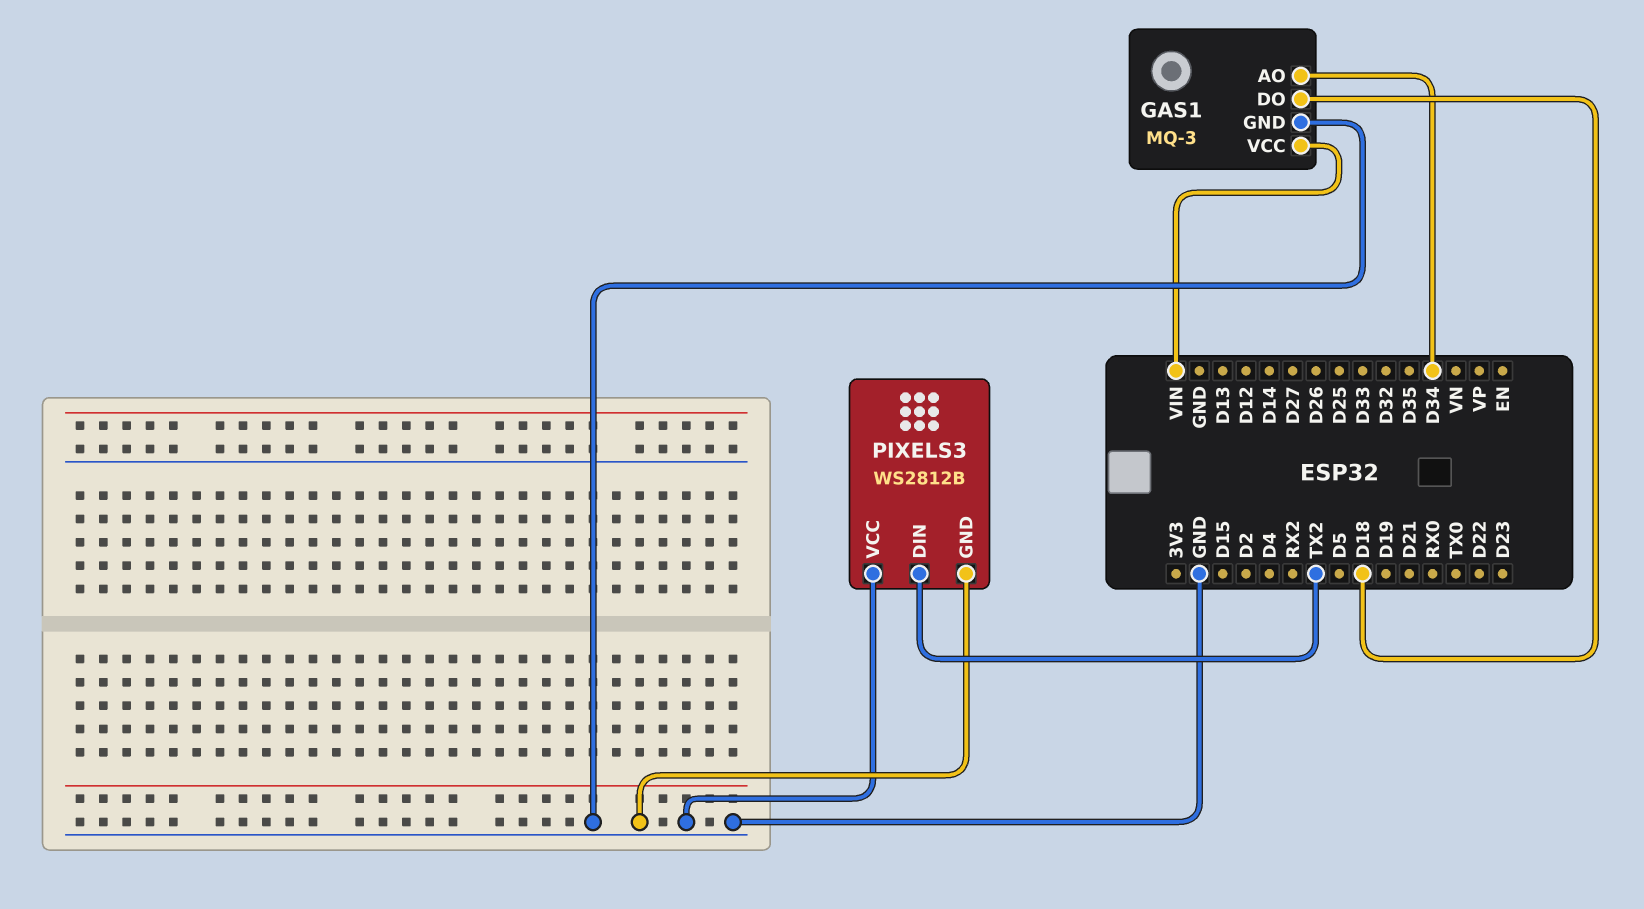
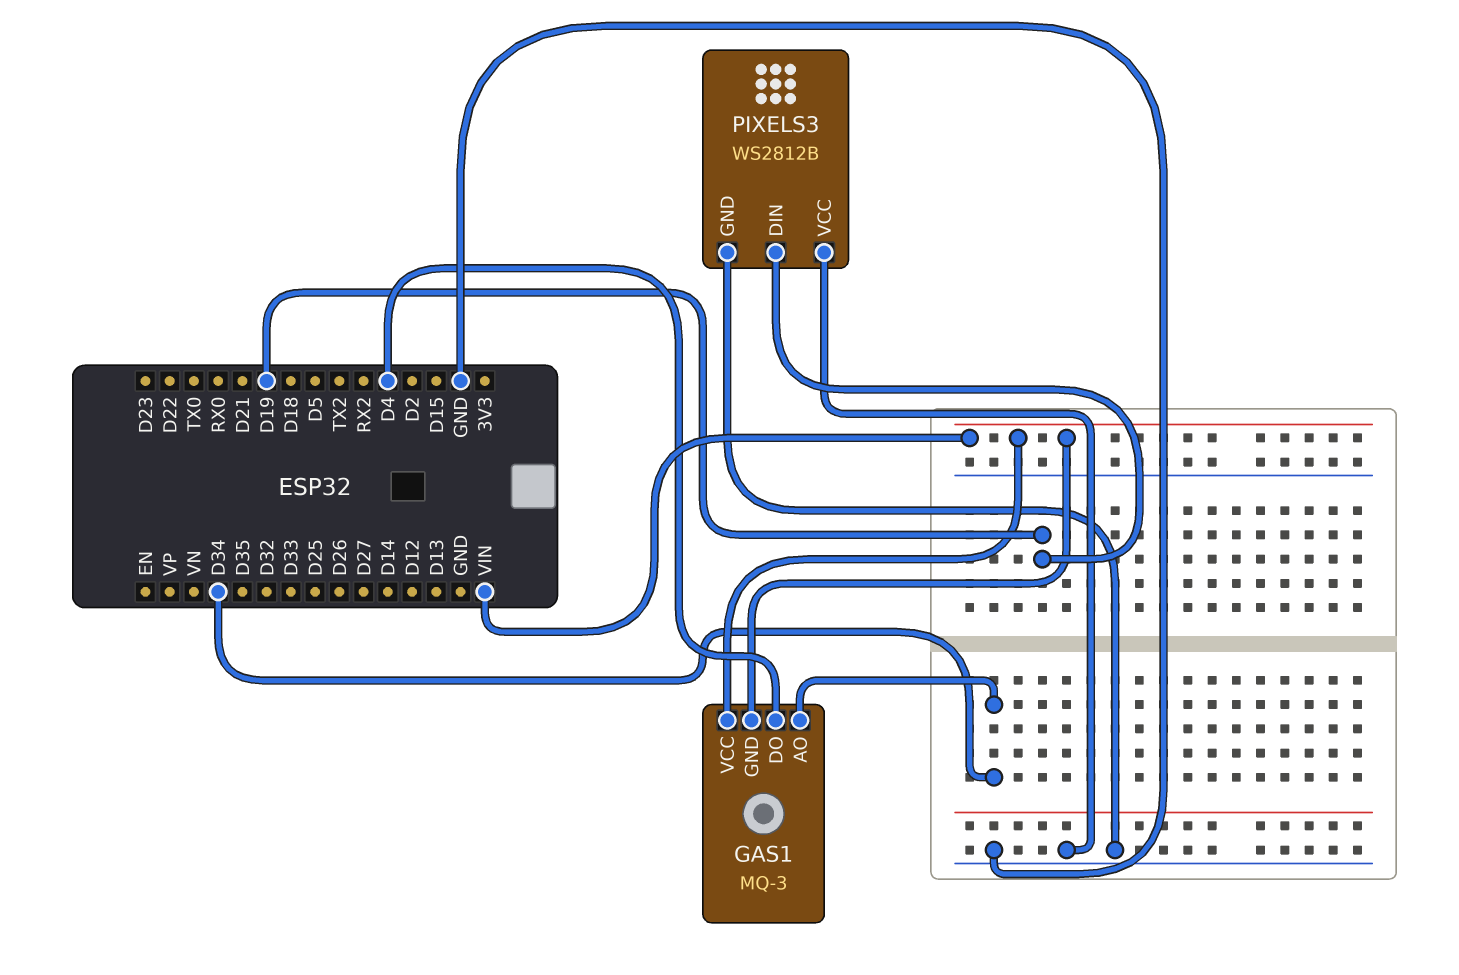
GAS1 pin DO: D18 -> D4
GAS1 pin GND: GND -> VIN
PIXELS3 pin DIN: TX2 -> D19

